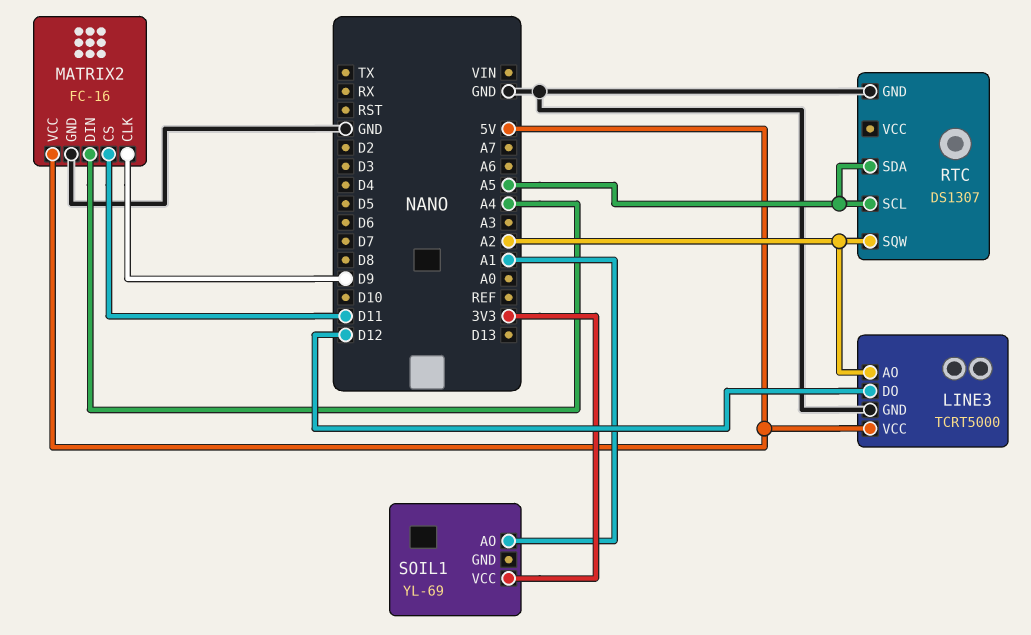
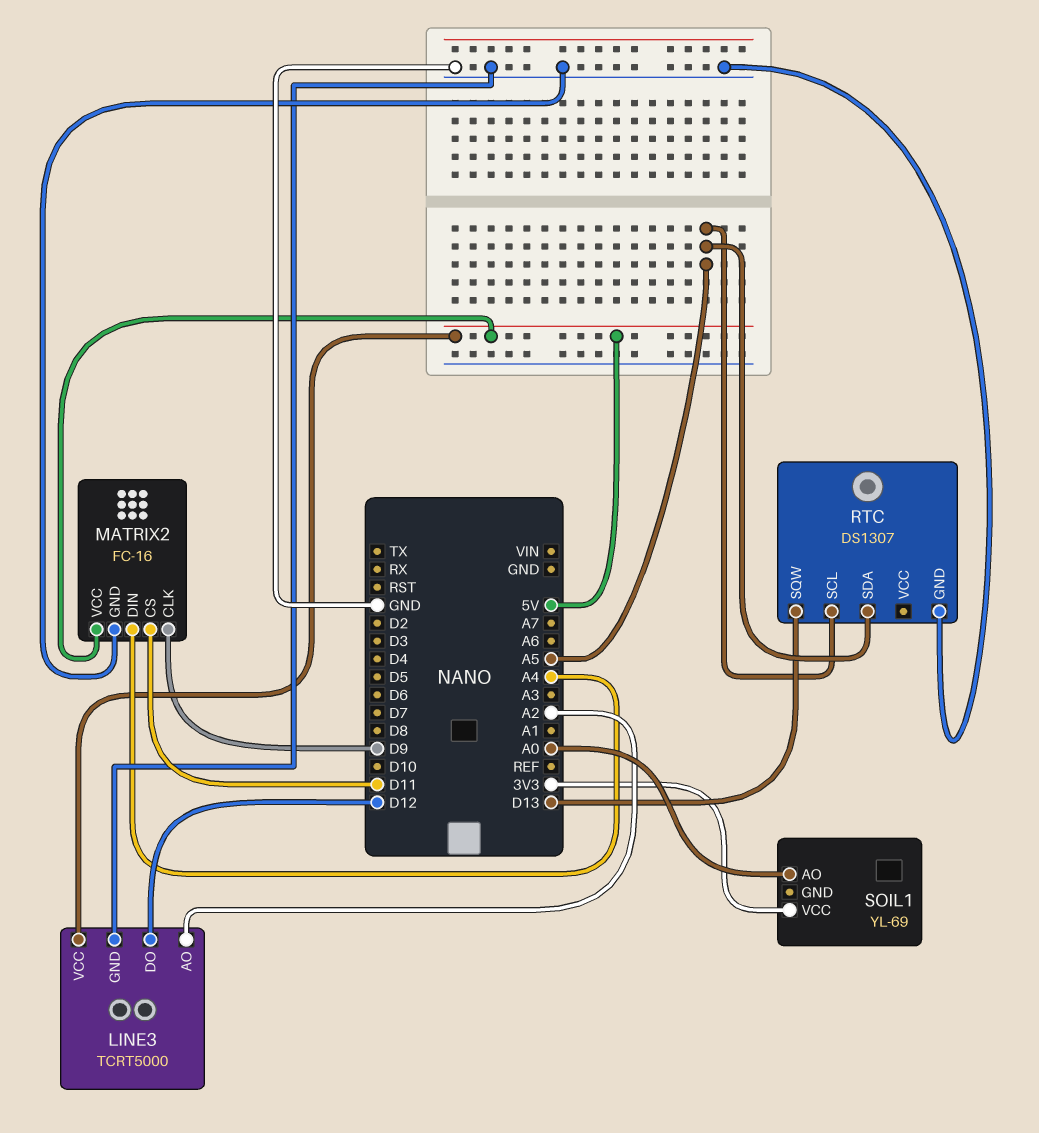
RTC pin SQW: A2 -> D13
SOIL1 pin AO: A1 -> A0

